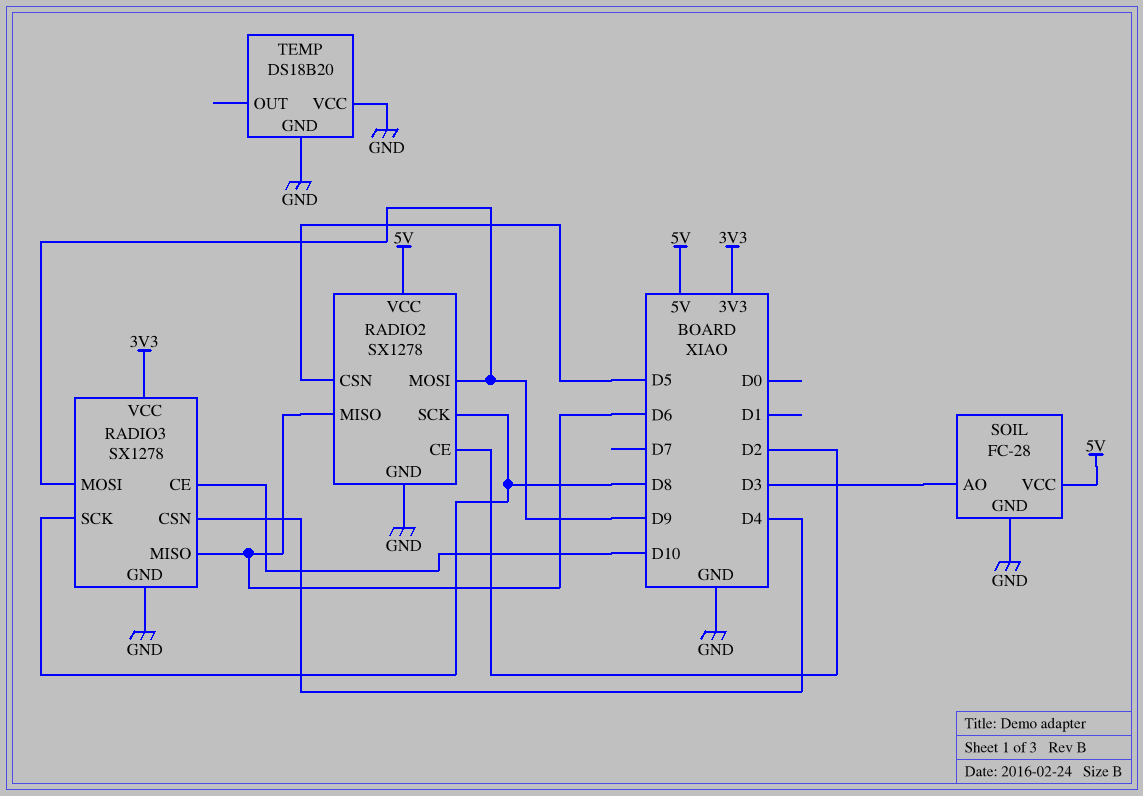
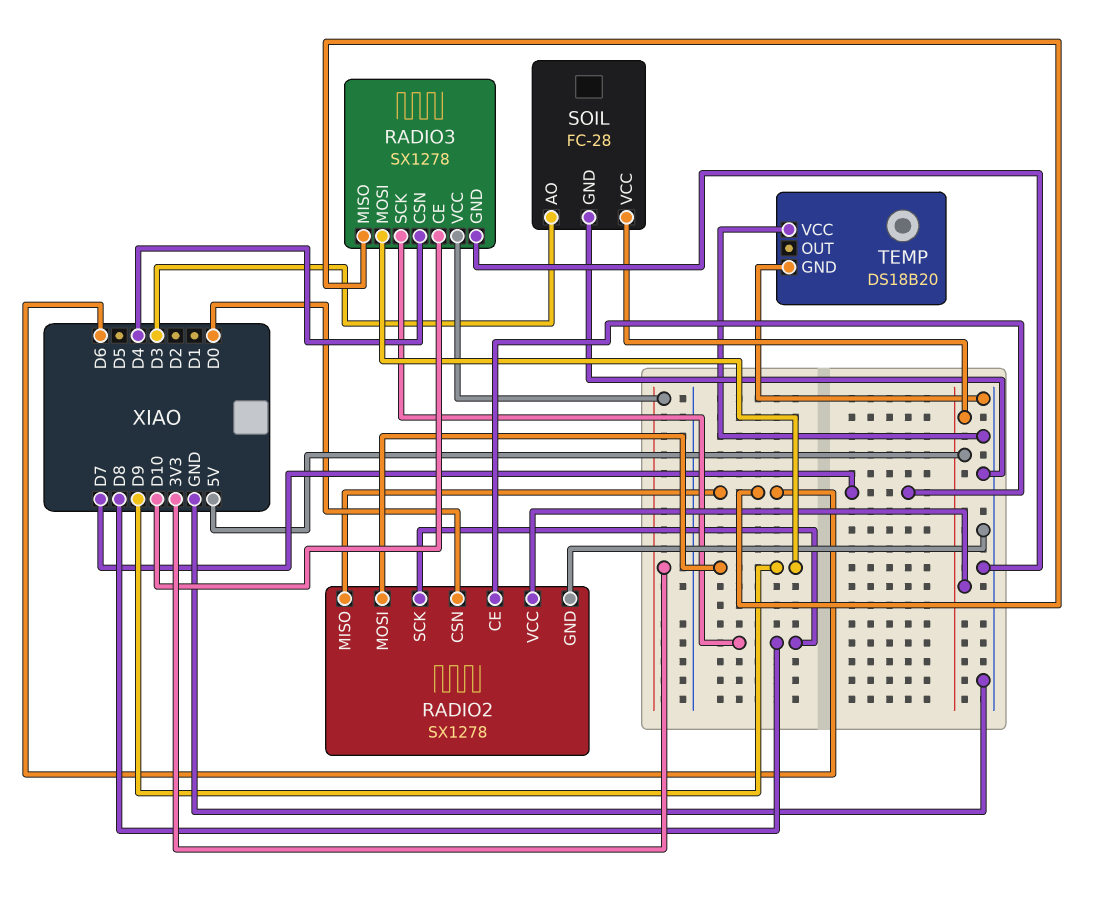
RADIO2 pin CE: D2 -> D7
RADIO2 pin CSN: D5 -> D0

